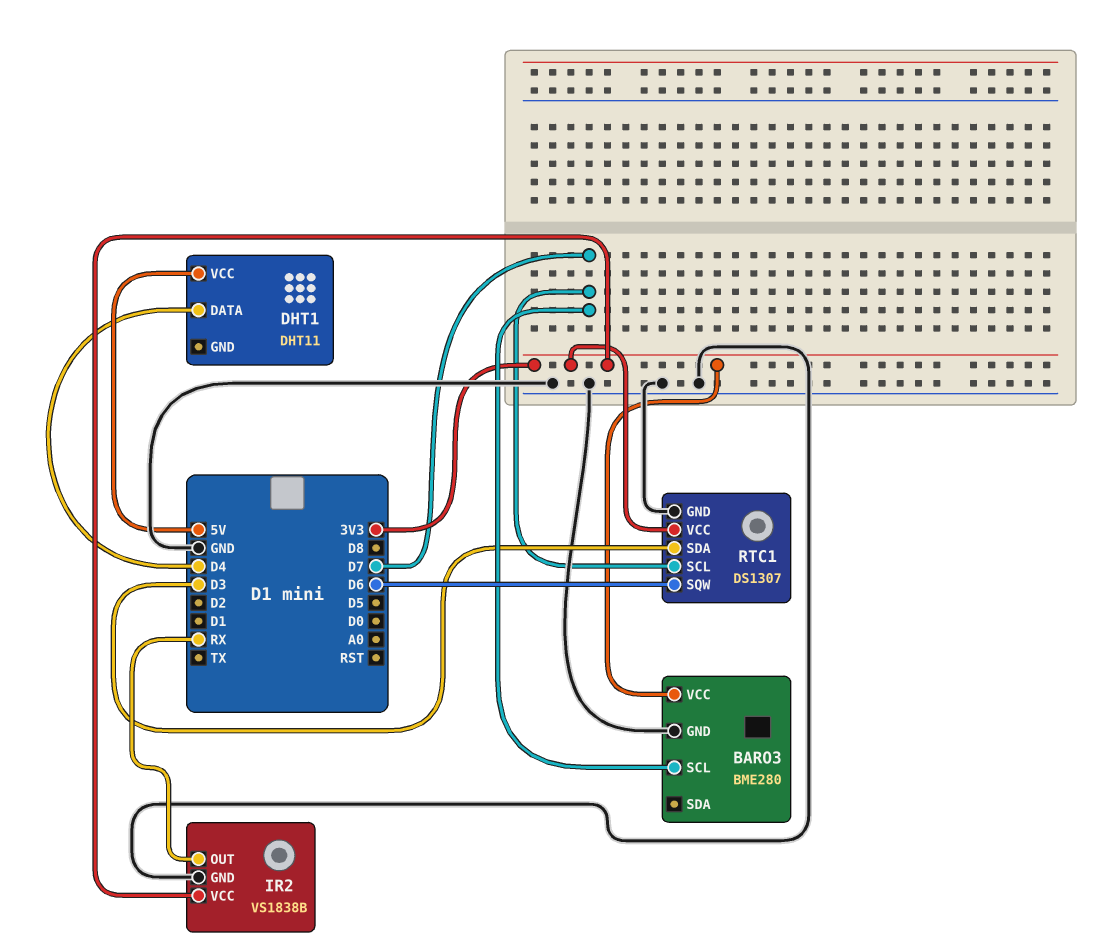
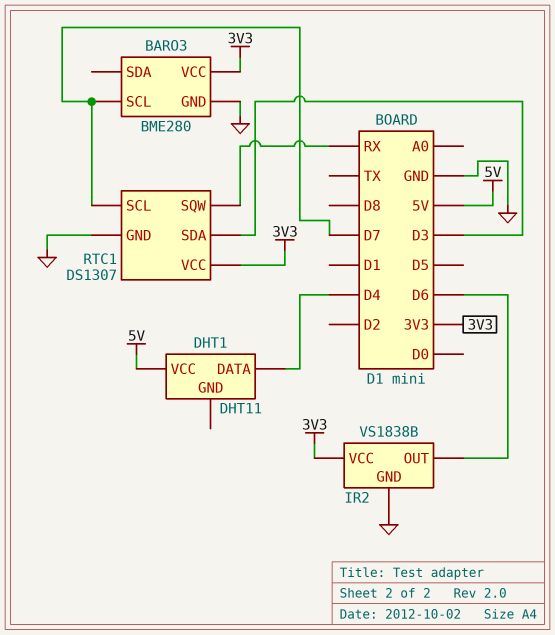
IR2 pin OUT: RX -> D6
RTC1 pin SQW: D6 -> RX

